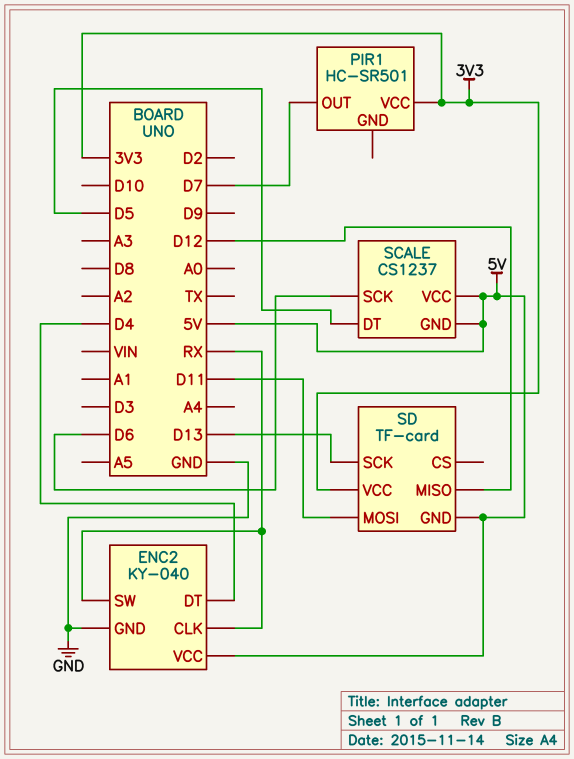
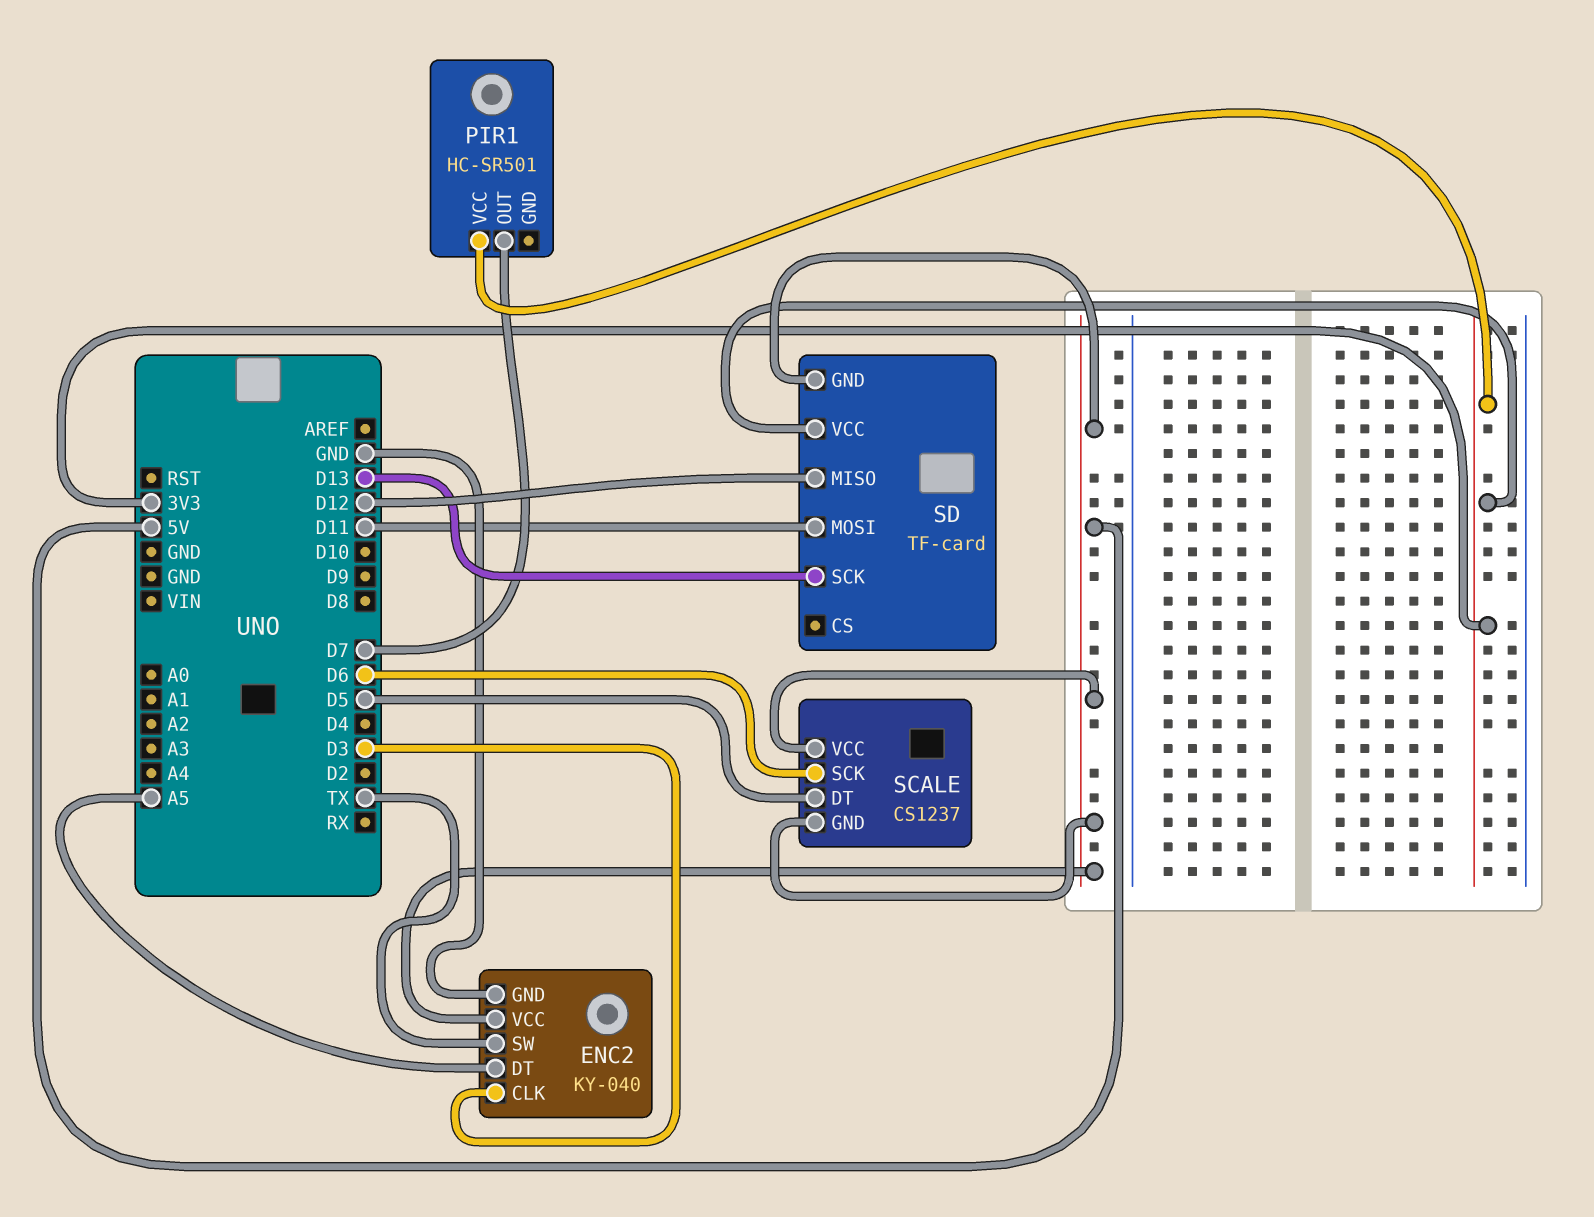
ENC2 pin CLK: RX -> D3
ENC2 pin DT: D4 -> A5
ENC2 pin SW: RX -> TX

